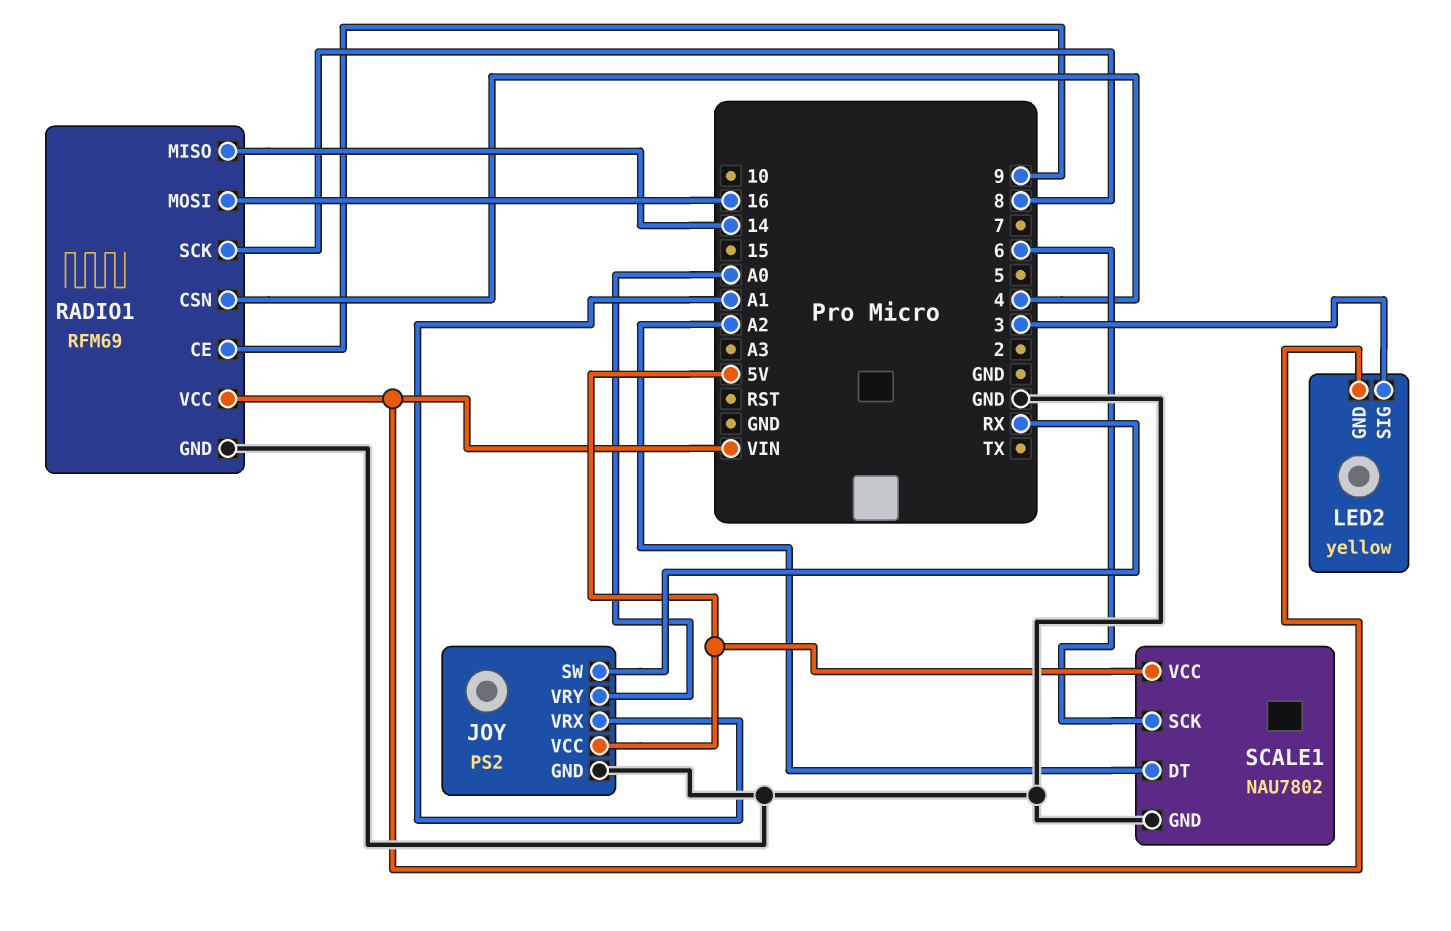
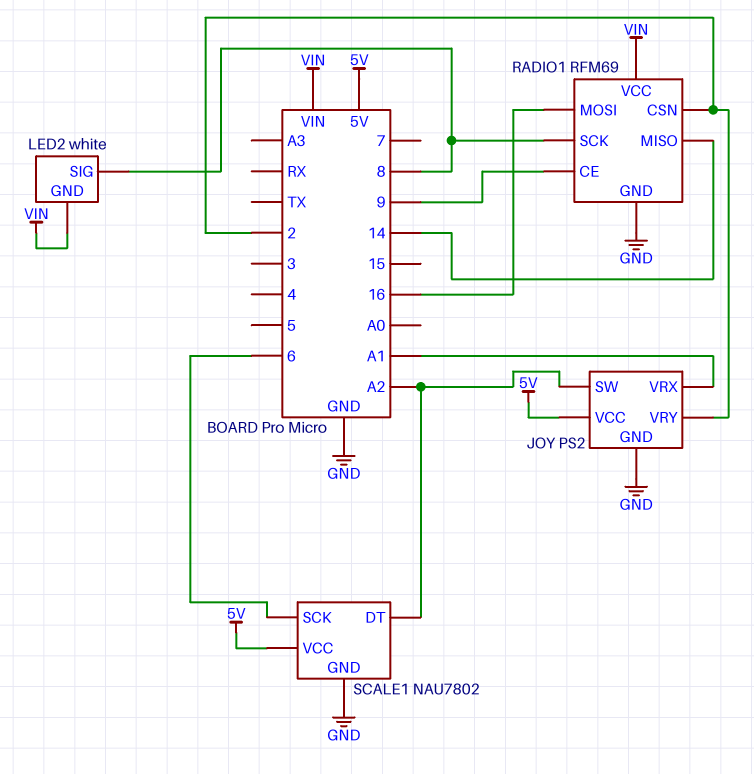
JOY pin SW: RX -> A2
JOY pin VRY: A0 -> 2
LED2: yellow -> white
LED2 pin SIG: 3 -> 8
RADIO1 pin CSN: 4 -> 2

